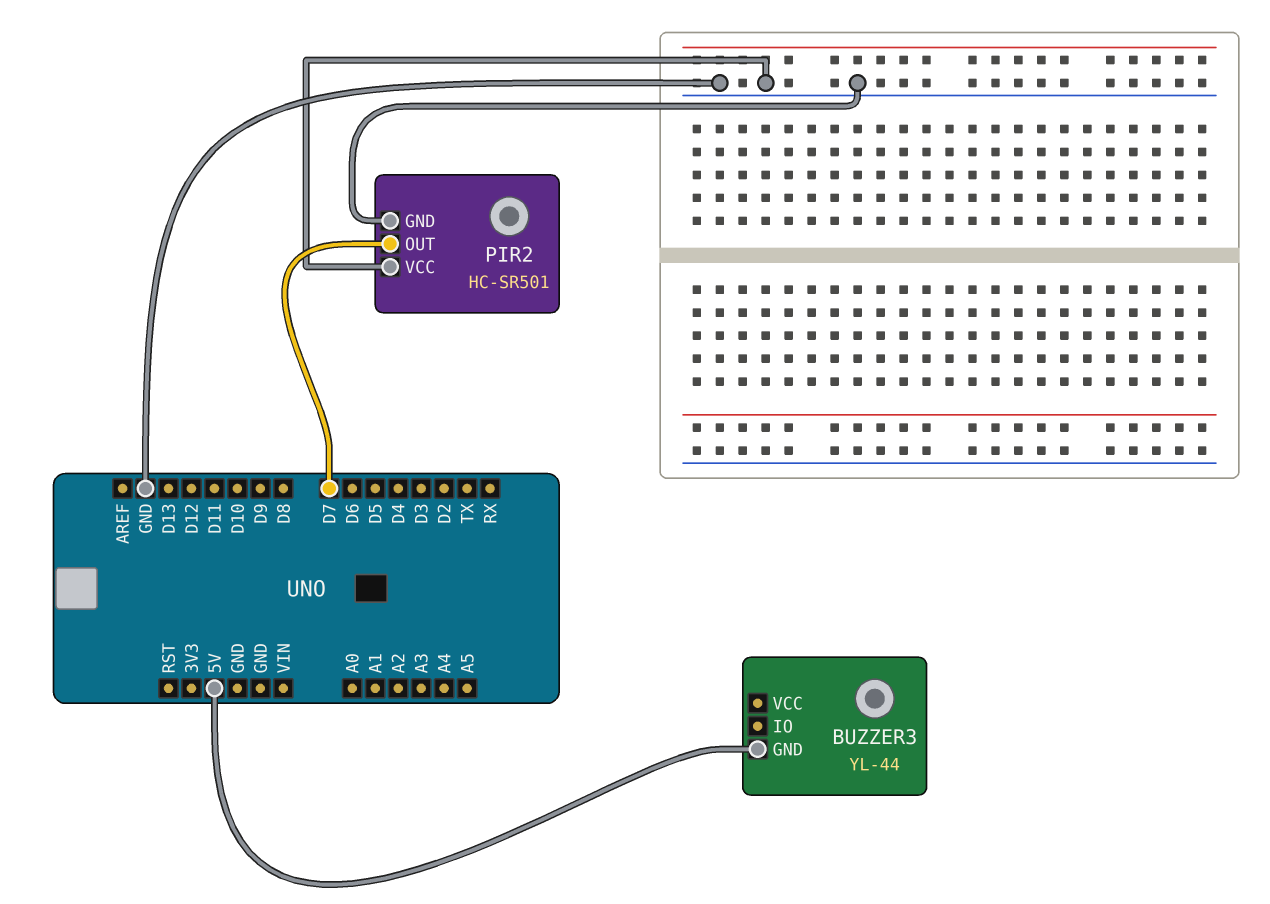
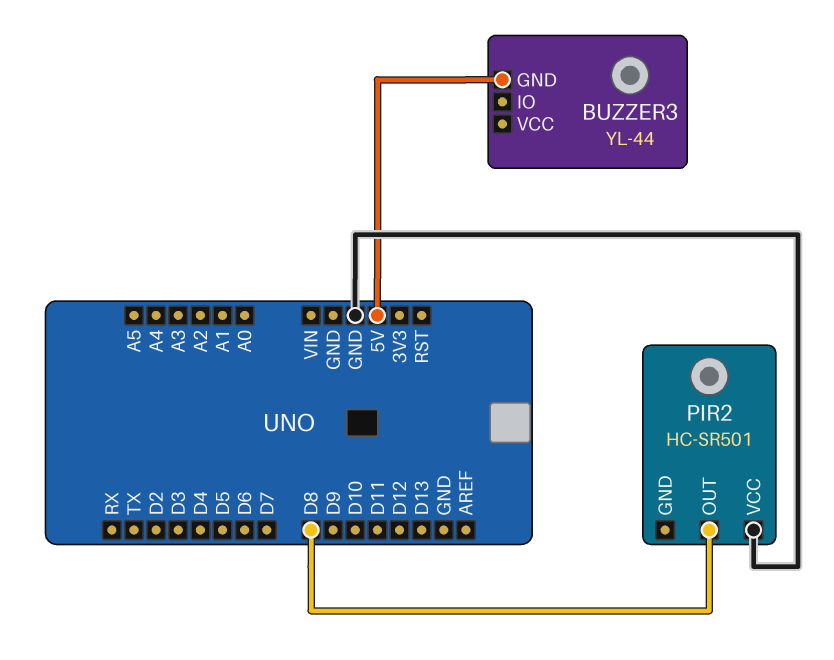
PIR2 pin GND: GND -> none
PIR2 pin OUT: D7 -> D8

